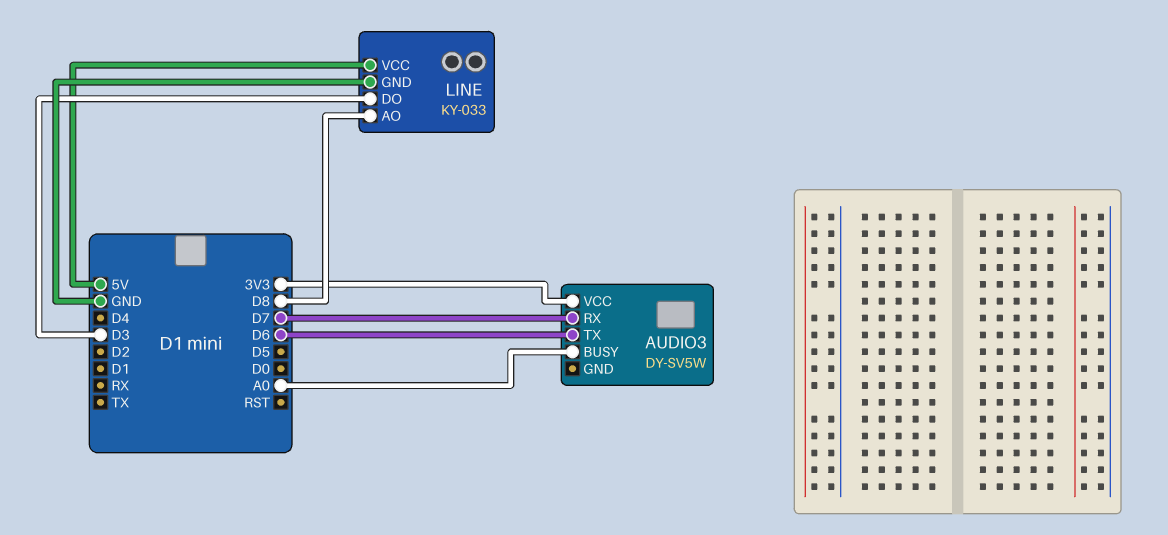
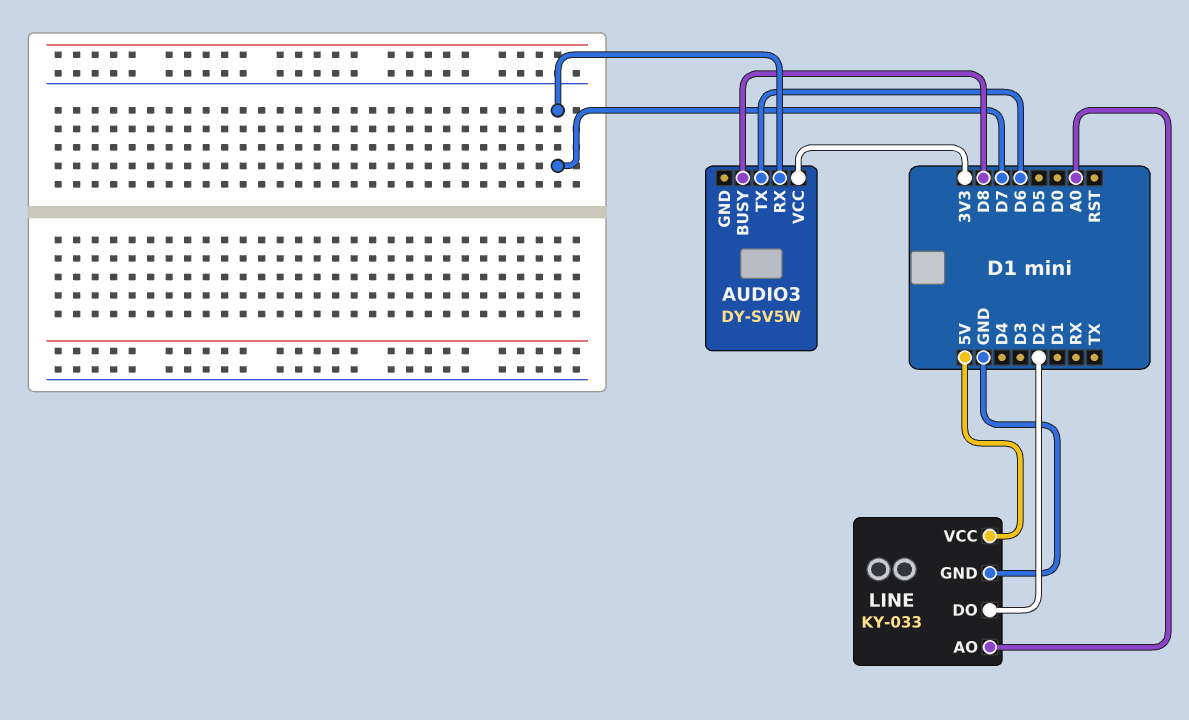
AUDIO3 pin BUSY: A0 -> D8
LINE pin AO: D8 -> A0
LINE pin DO: D3 -> D2

